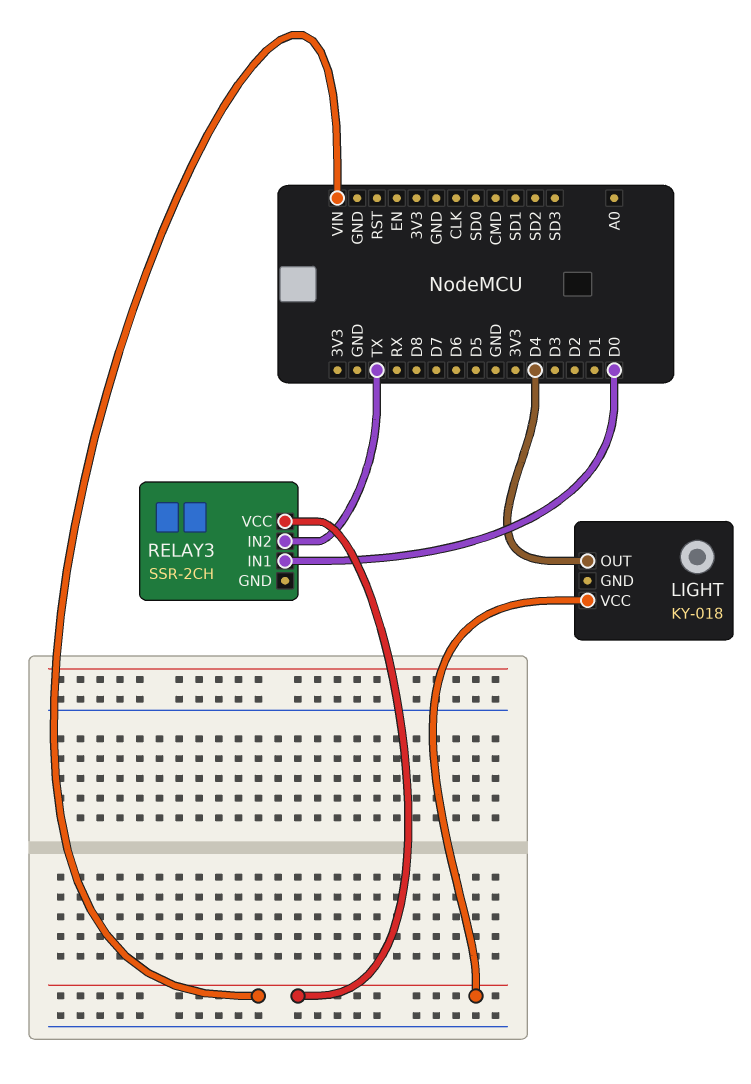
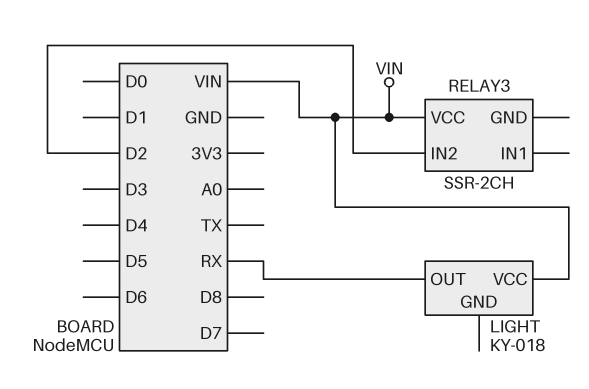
LIGHT pin OUT: D4 -> RX
RELAY3 pin IN1: D0 -> none
RELAY3 pin IN2: TX -> D2

